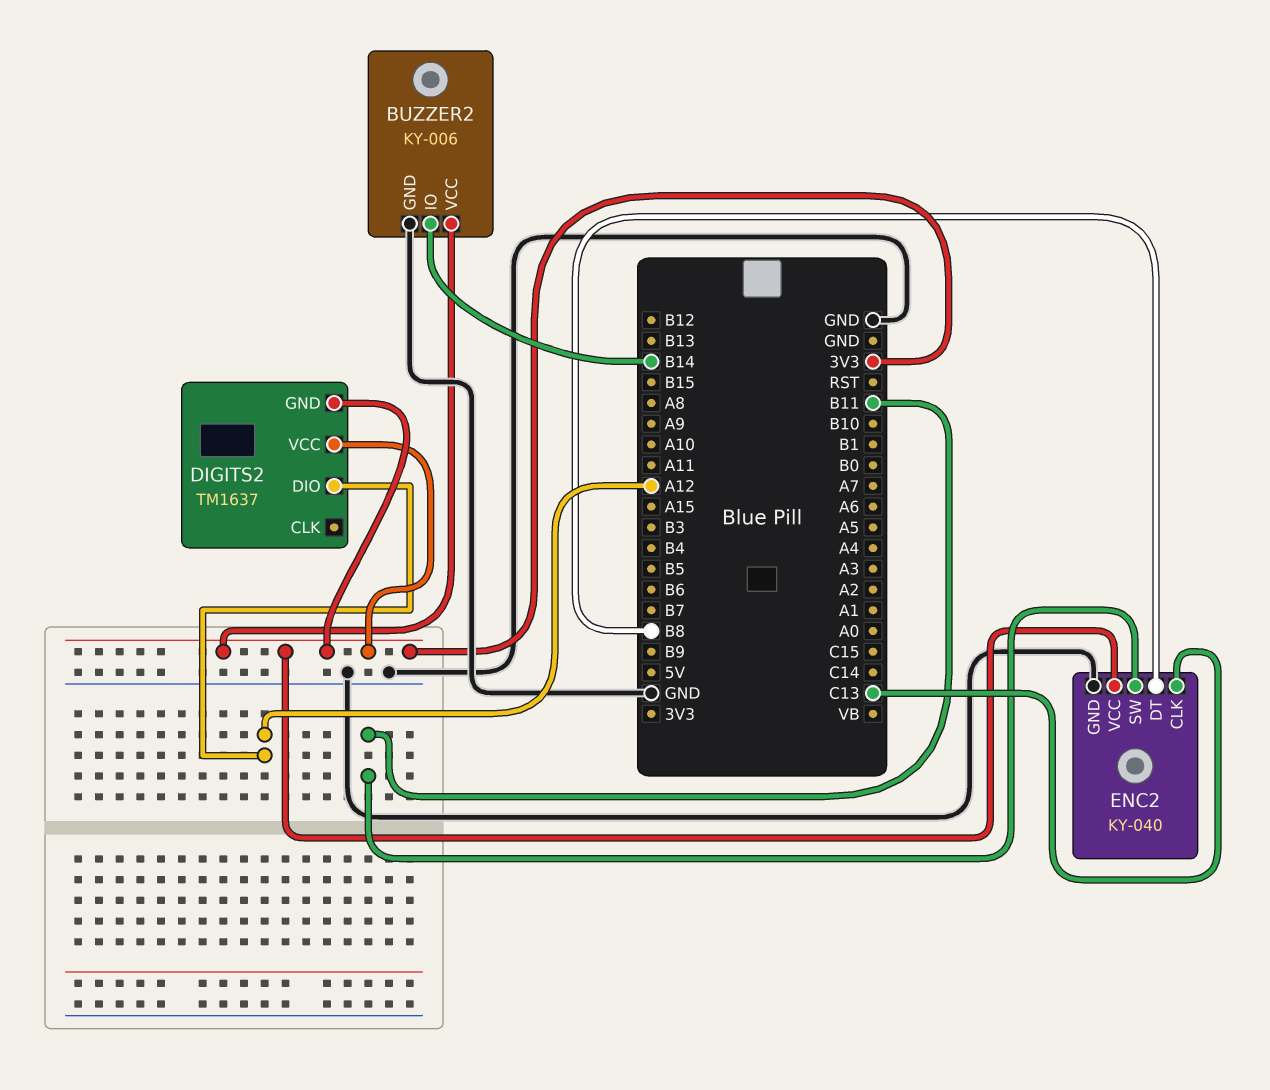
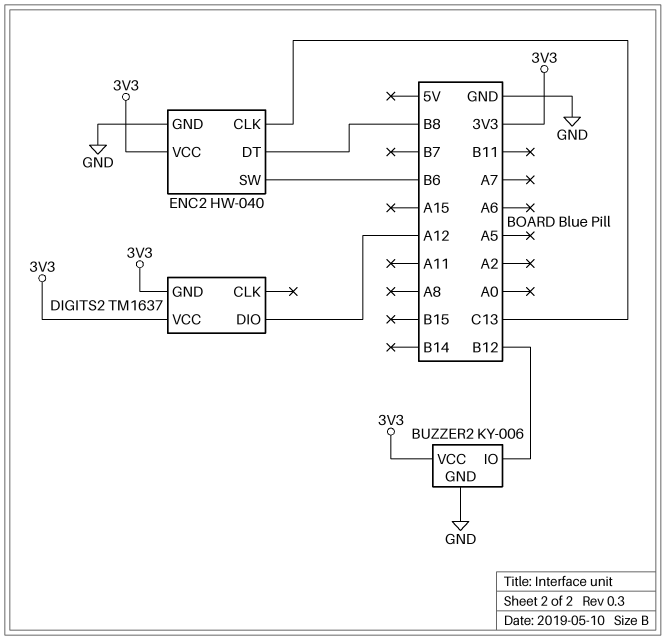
BUZZER2 pin IO: B14 -> B12
ENC2: KY-040 -> HW-040
ENC2 pin SW: B11 -> B6

